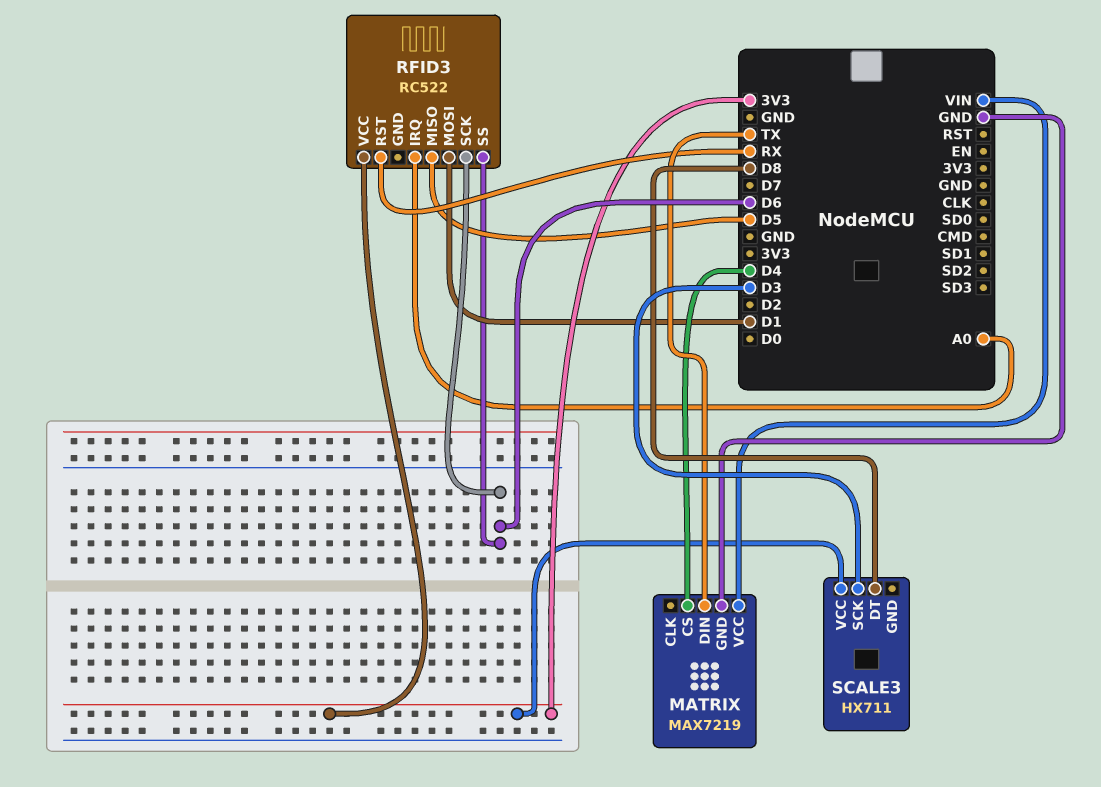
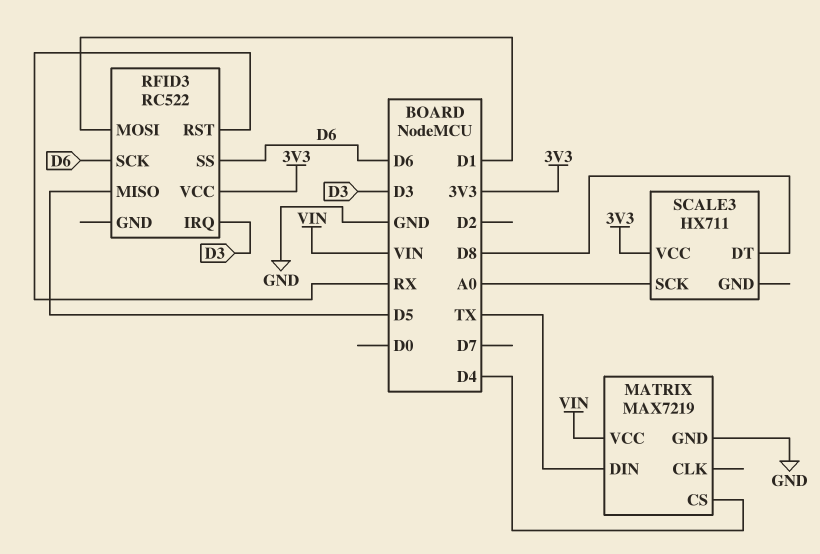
RFID3 pin IRQ: A0 -> D3
SCALE3 pin SCK: D3 -> A0

